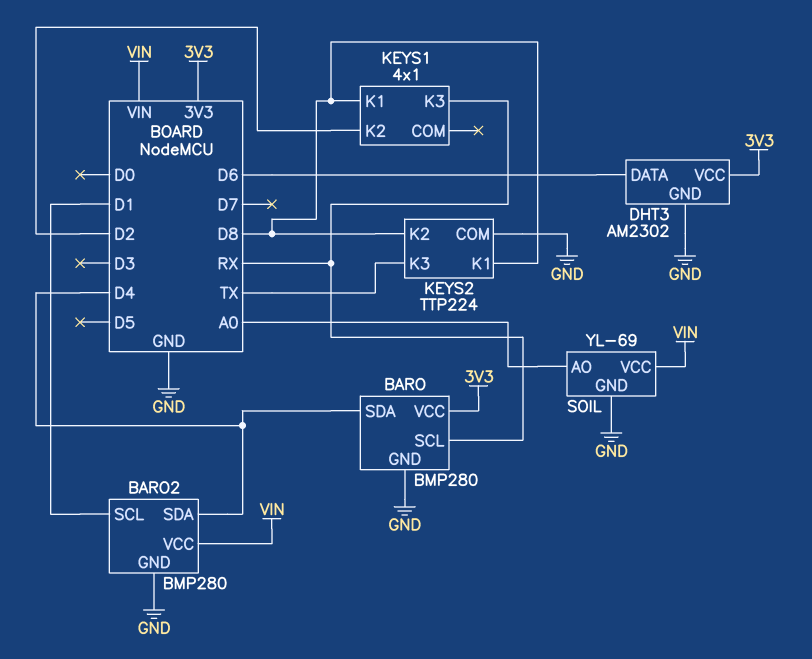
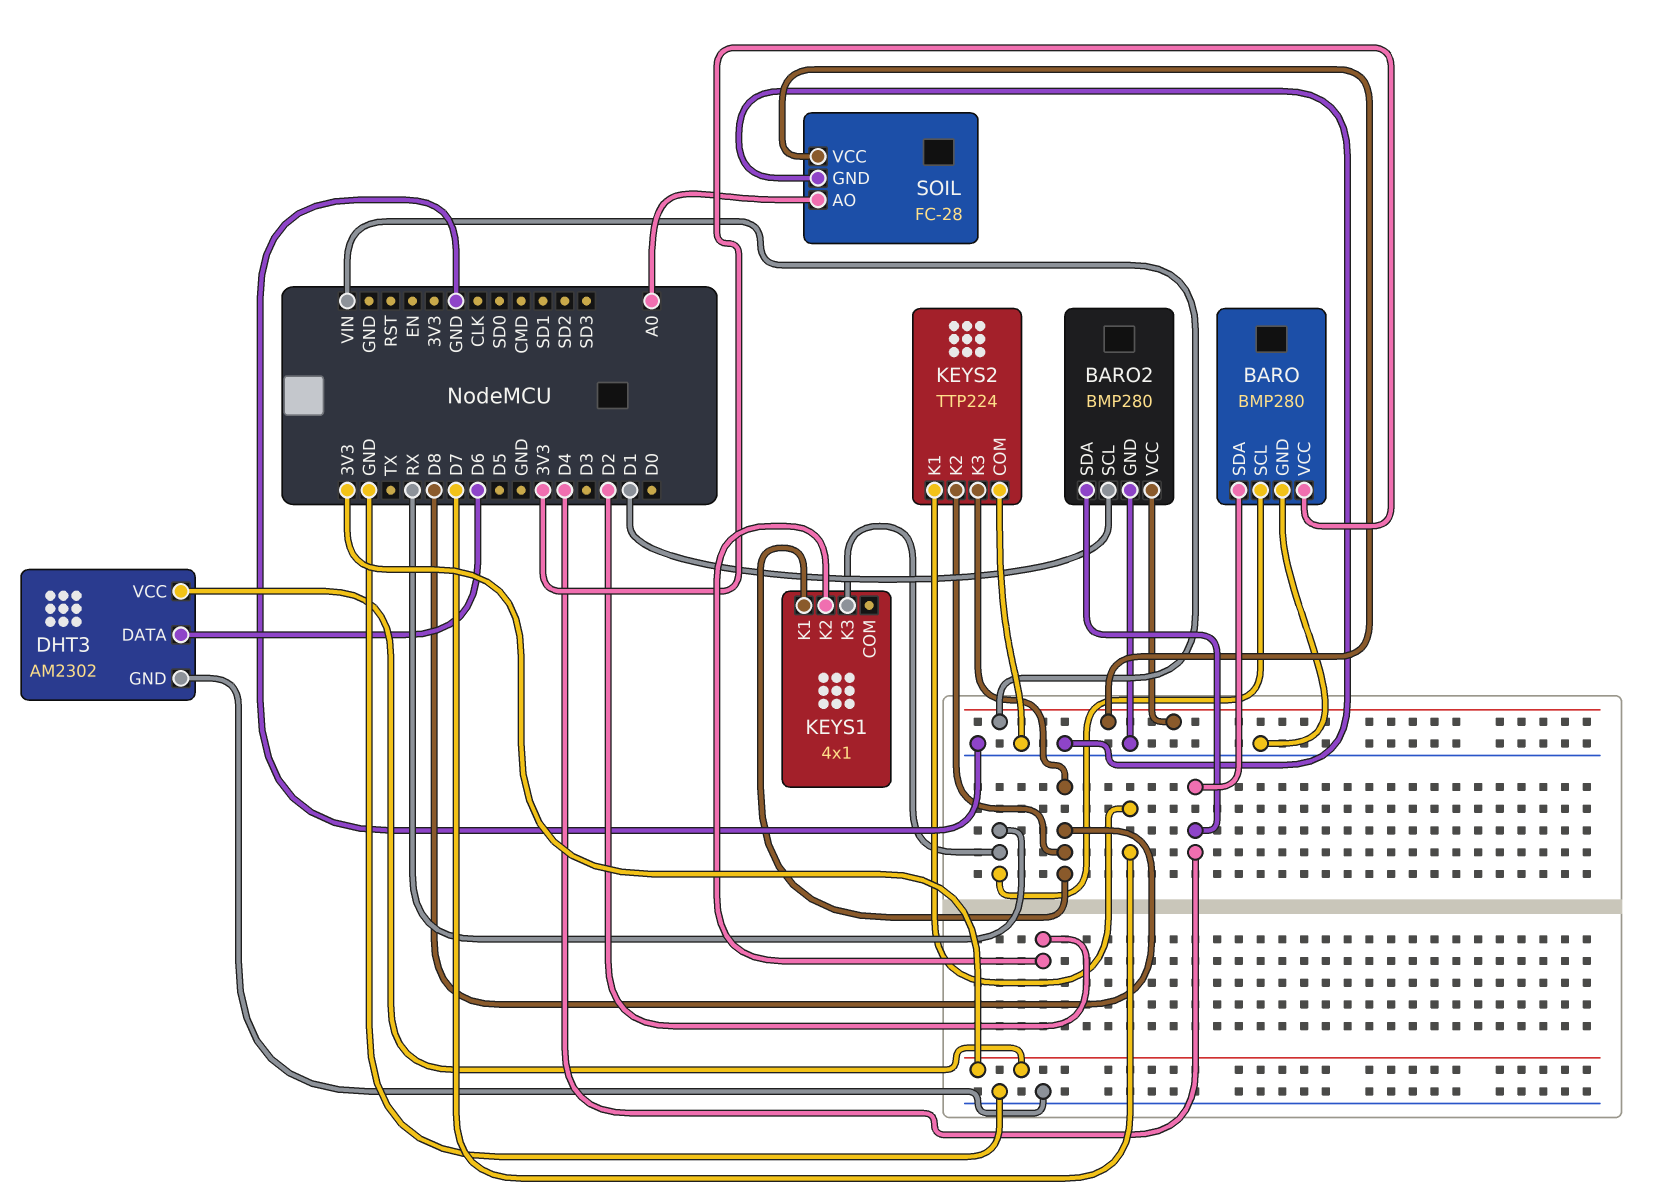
KEYS2 pin K1: D8 -> D7
KEYS2 pin K3: TX -> D8
SOIL: YL-69 -> FC-28

